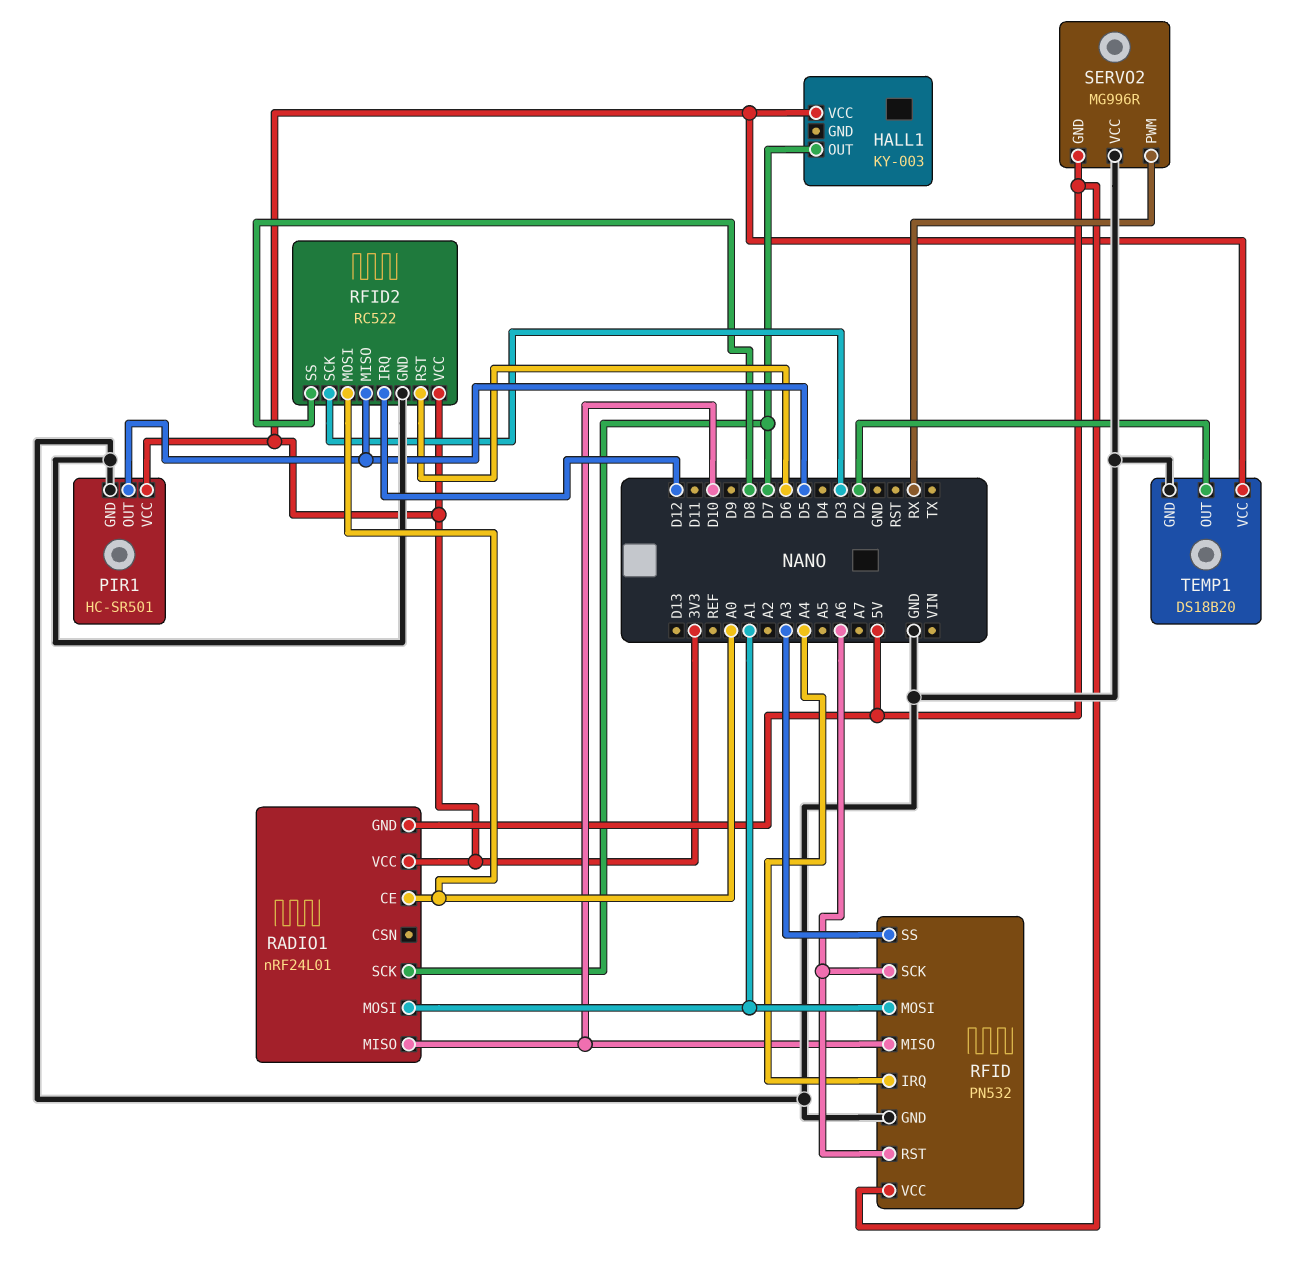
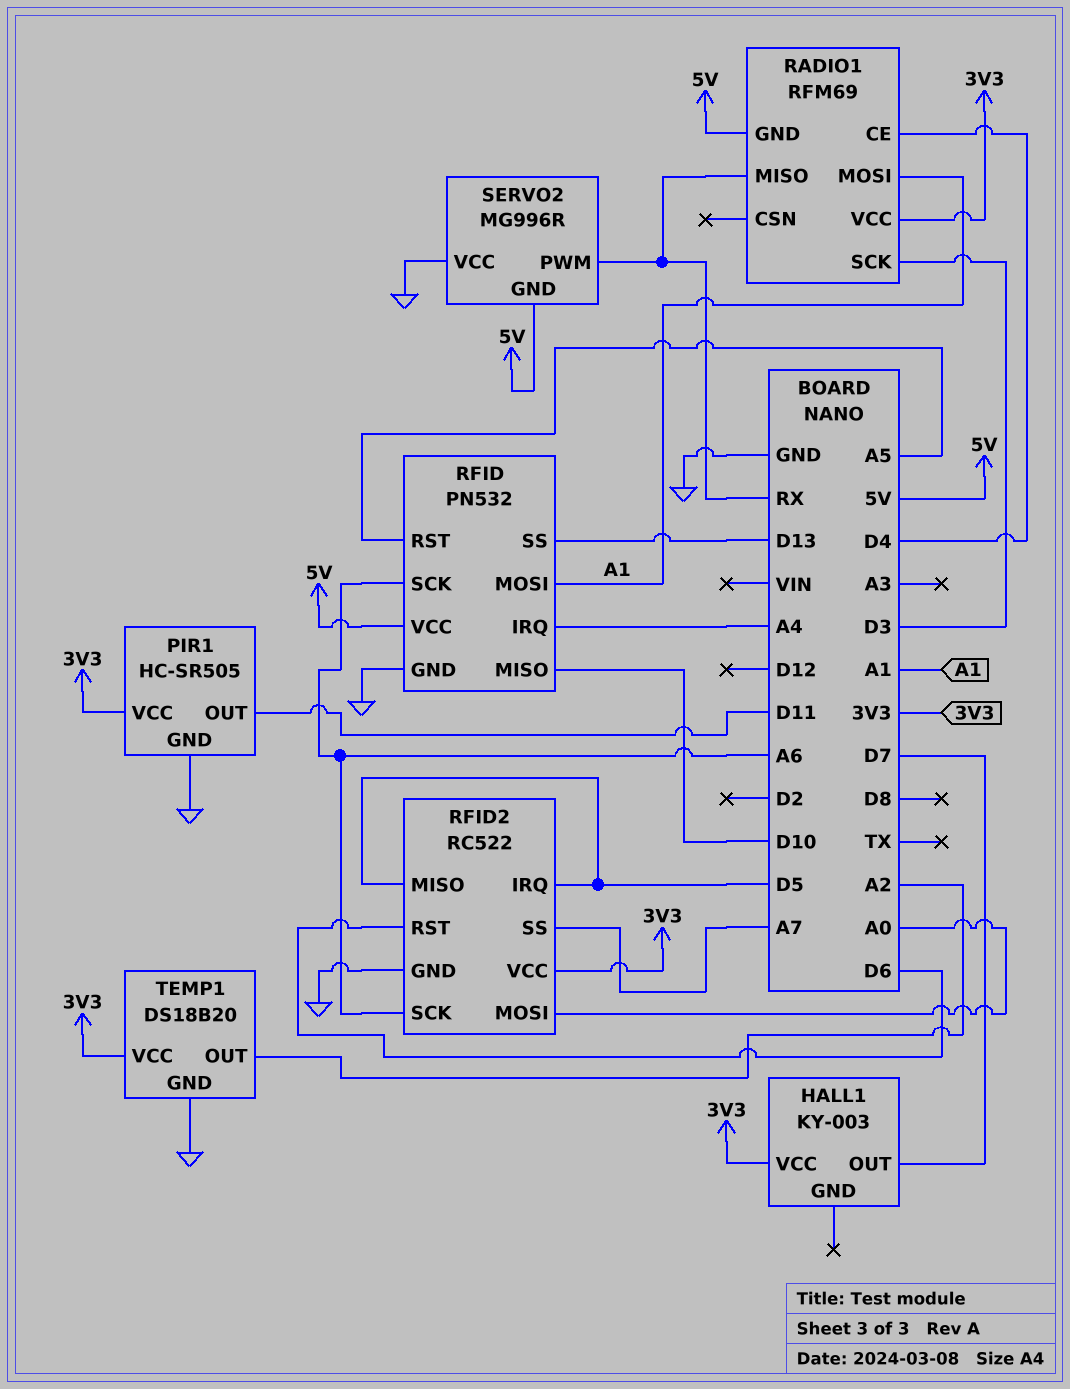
PIR1: HC-SR501 -> HC-SR505
PIR1 pin OUT: D5 -> D11
RADIO1: nRF24L01 -> RFM69
RADIO1 pin CE: A0 -> D4
RADIO1 pin MISO: D10 -> RX
RADIO1 pin SCK: D7 -> D3
RFID pin RST: A6 -> A5
RFID pin SS: A3 -> D13
RFID2 pin IRQ: D12 -> D5
RFID2 pin SCK: D3 -> A6
RFID2 pin SS: D8 -> A7
TEMP1 pin OUT: D2 -> A2

